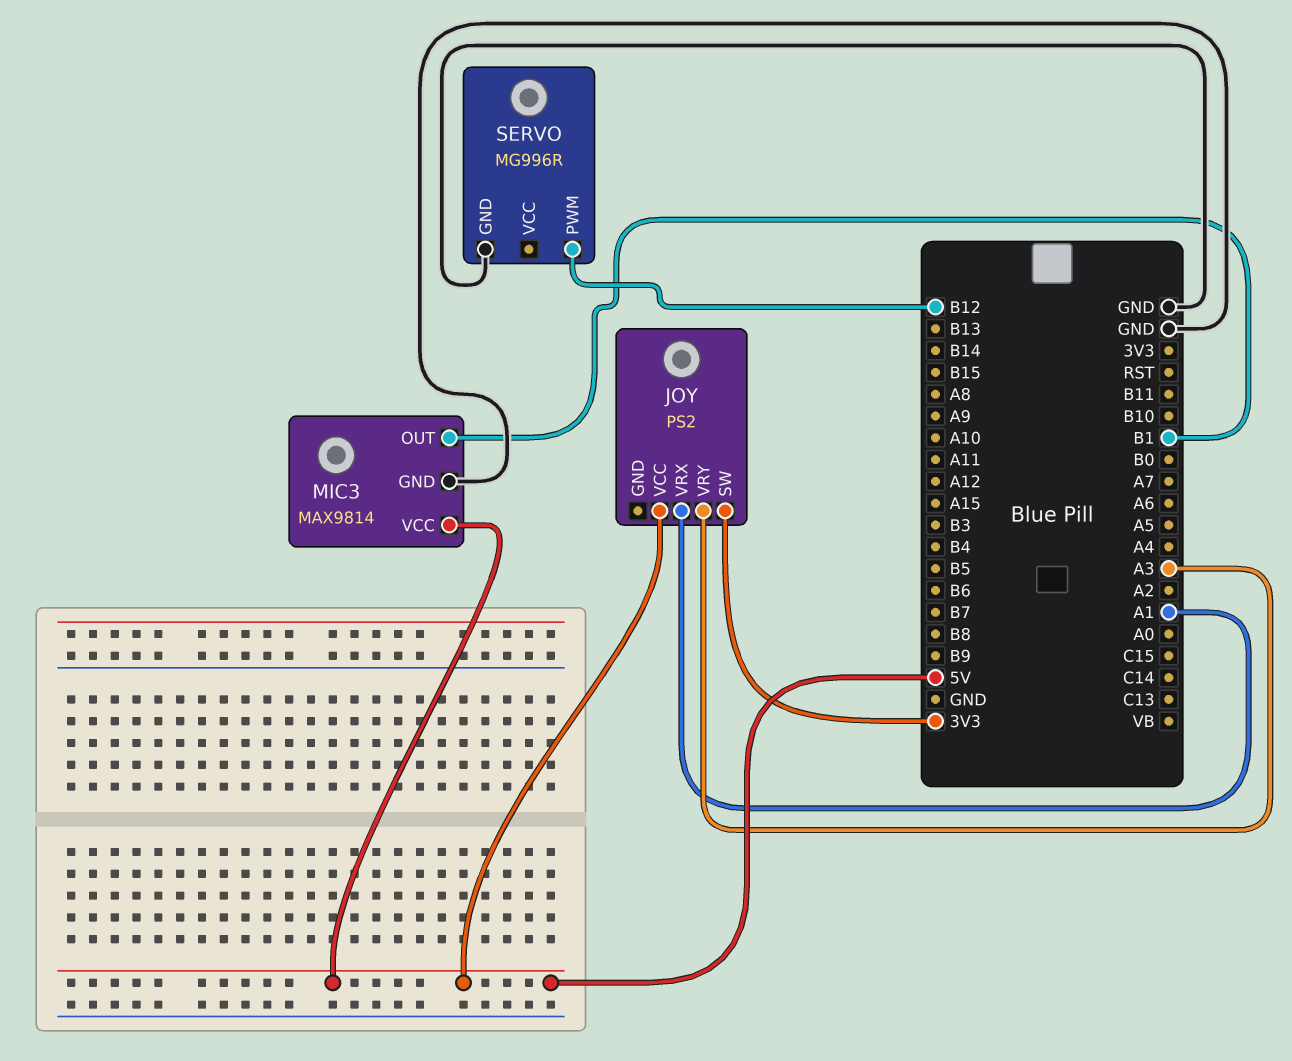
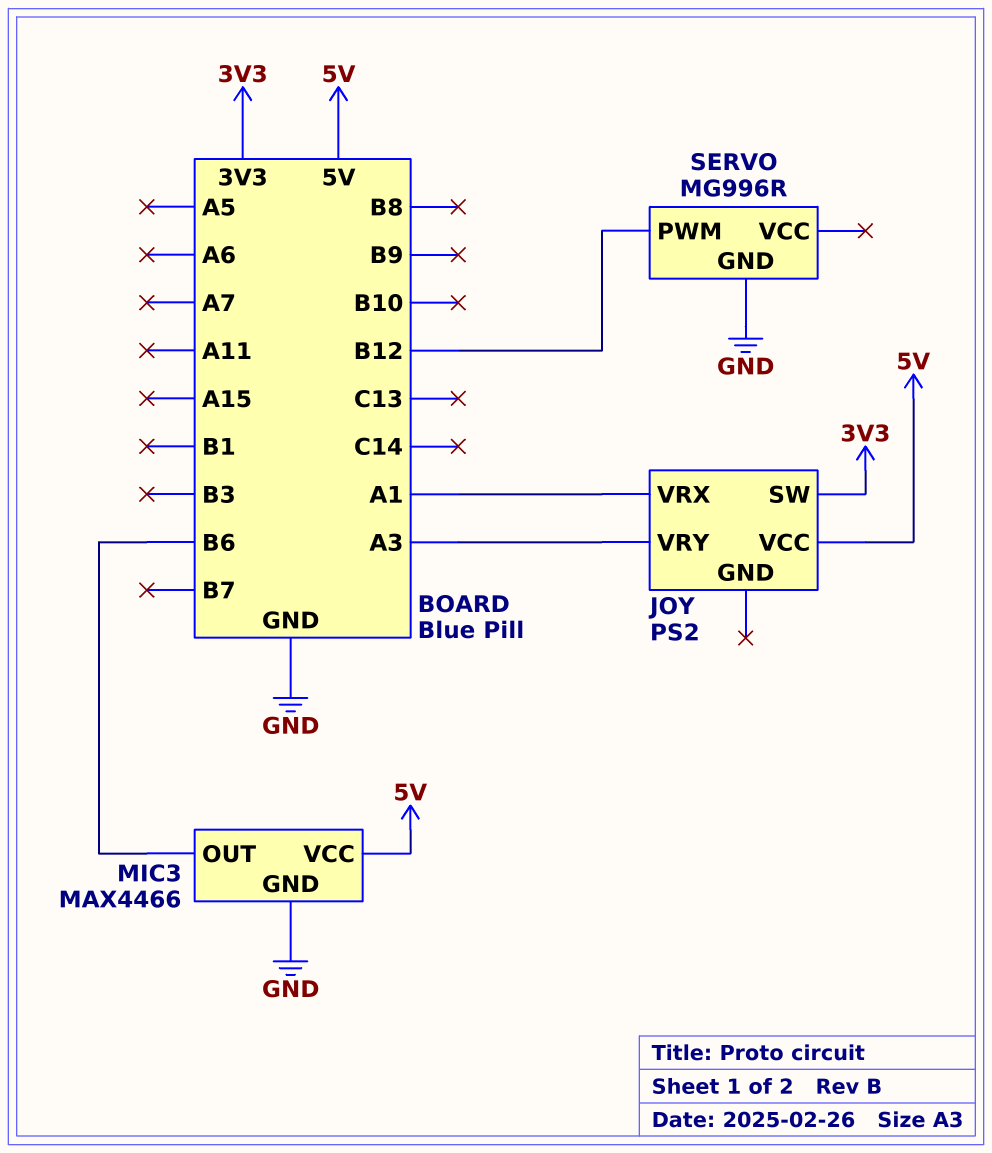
MIC3: MAX9814 -> MAX4466
MIC3 pin OUT: B1 -> B6

